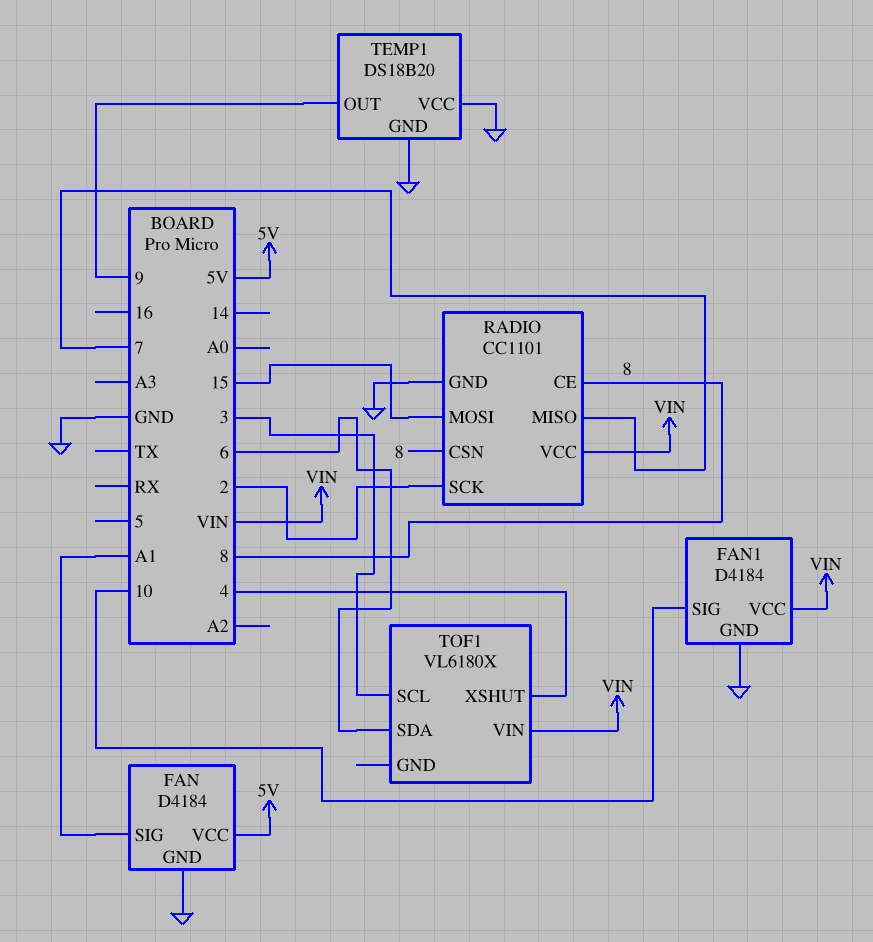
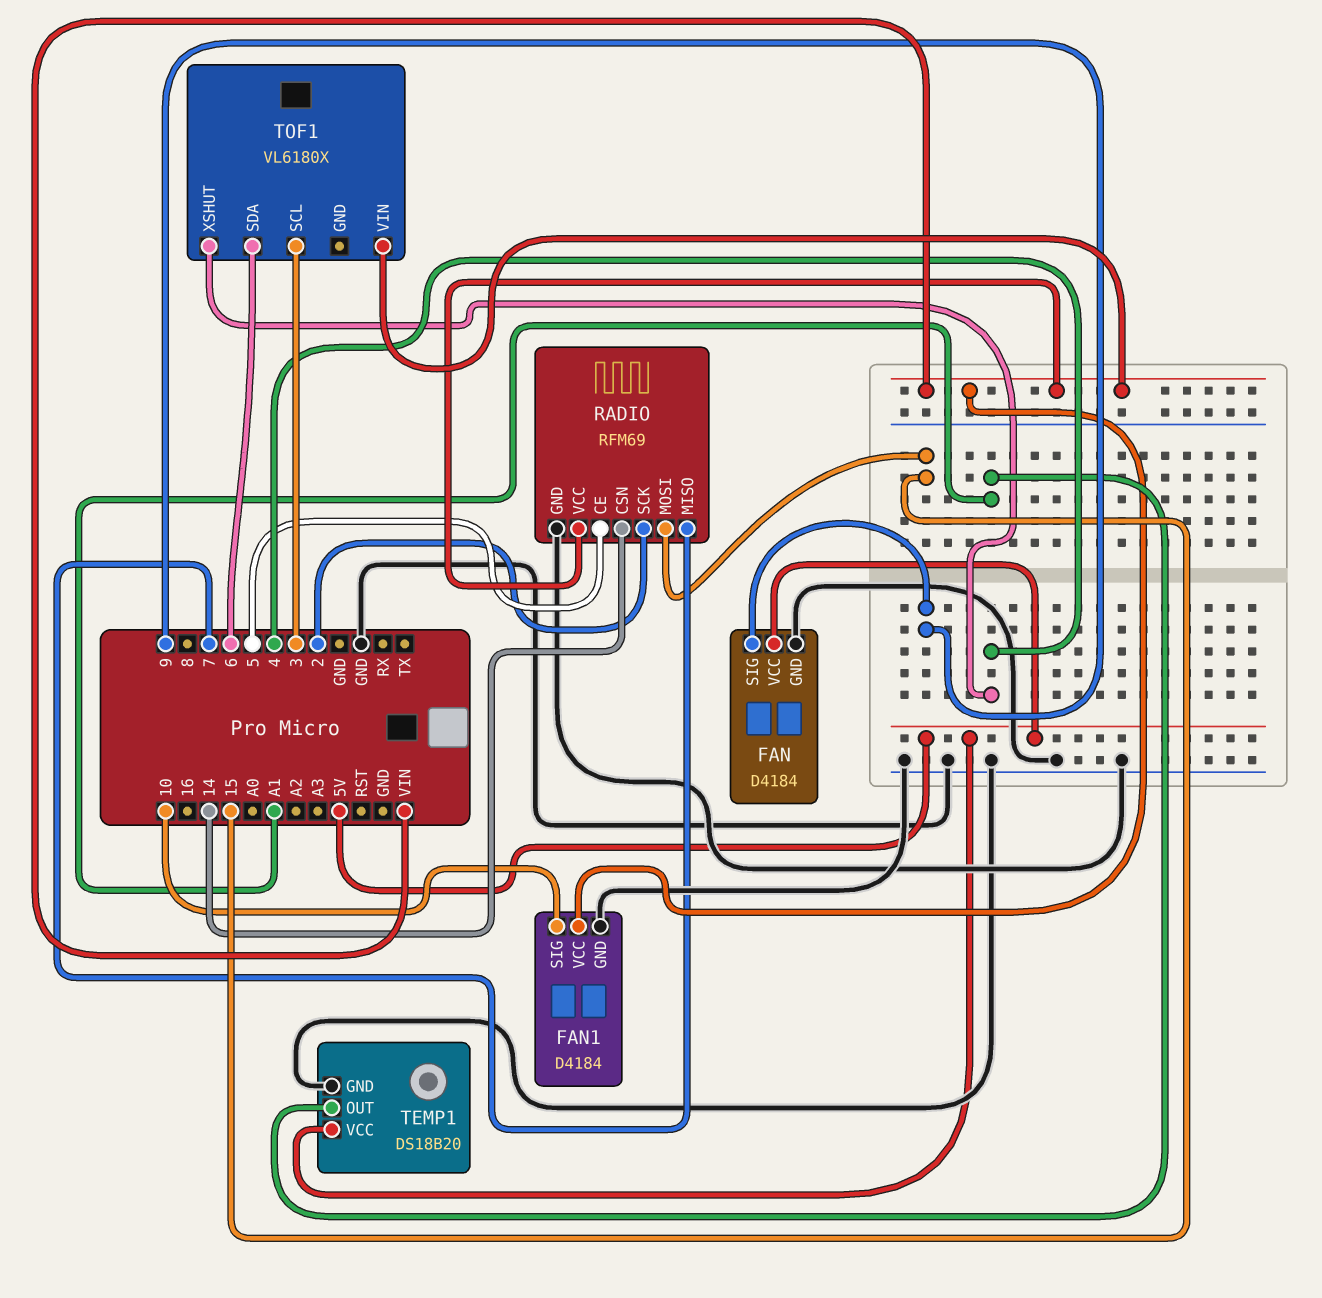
FAN pin SIG: A1 -> 9
RADIO: CC1101 -> RFM69
RADIO pin CE: 8 -> 5
RADIO pin CSN: 8 -> 14
TEMP1 pin OUT: 9 -> A1
TEMP1 pin VCC: GND -> 5V

